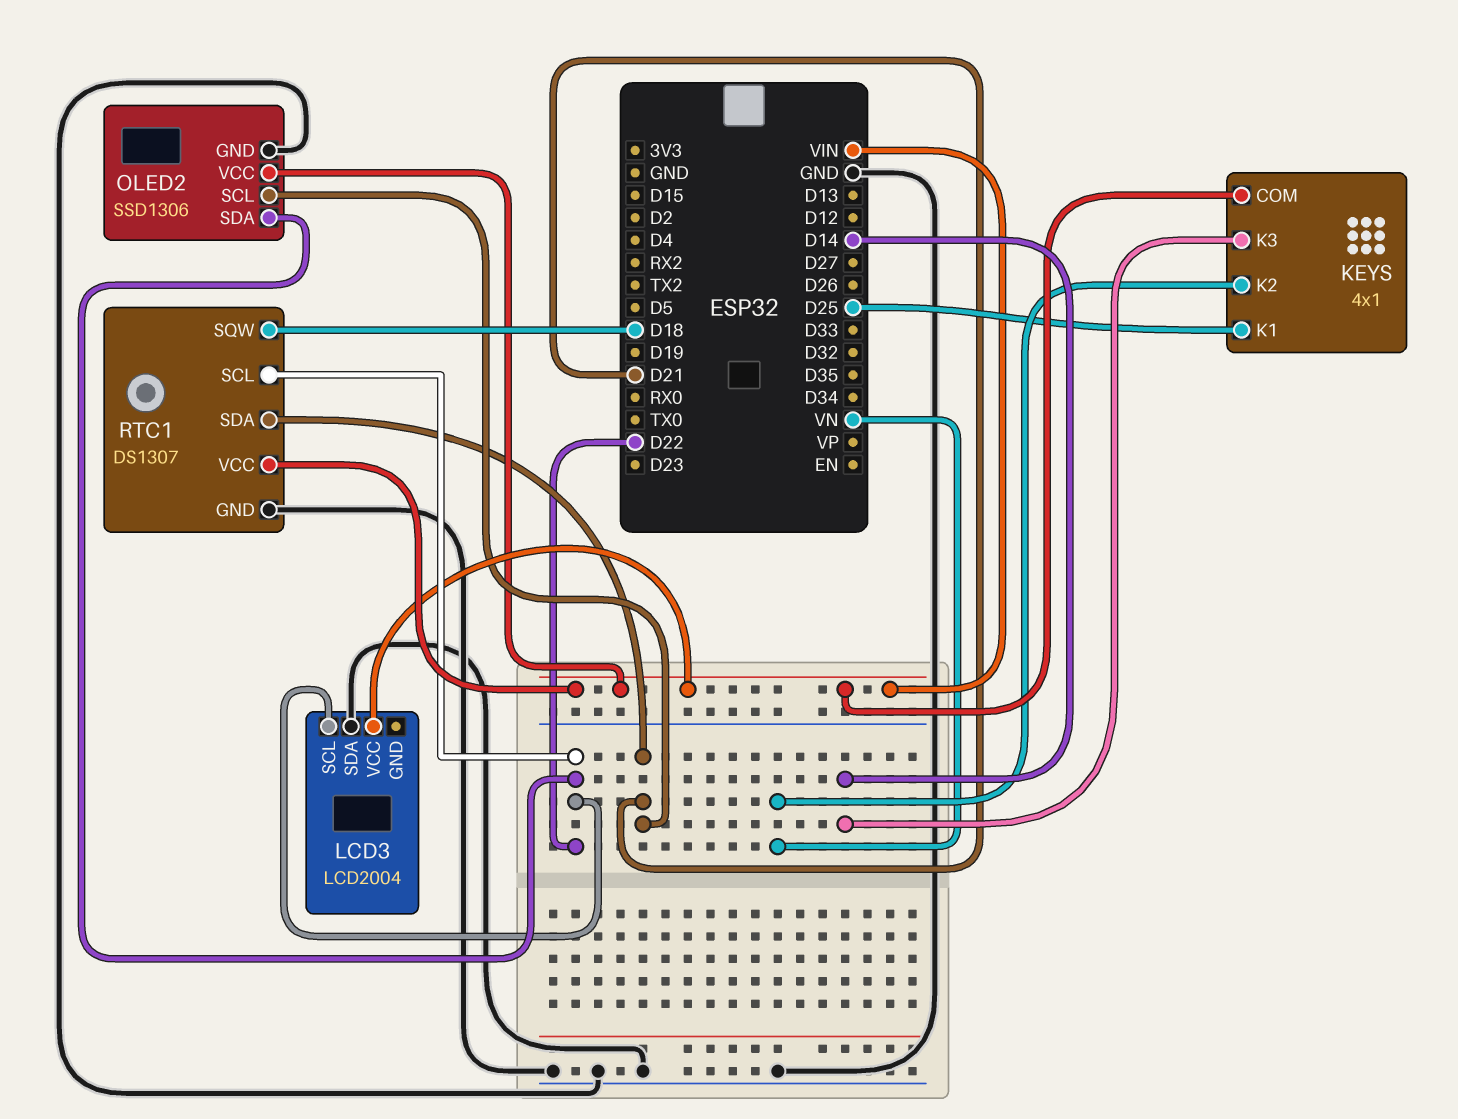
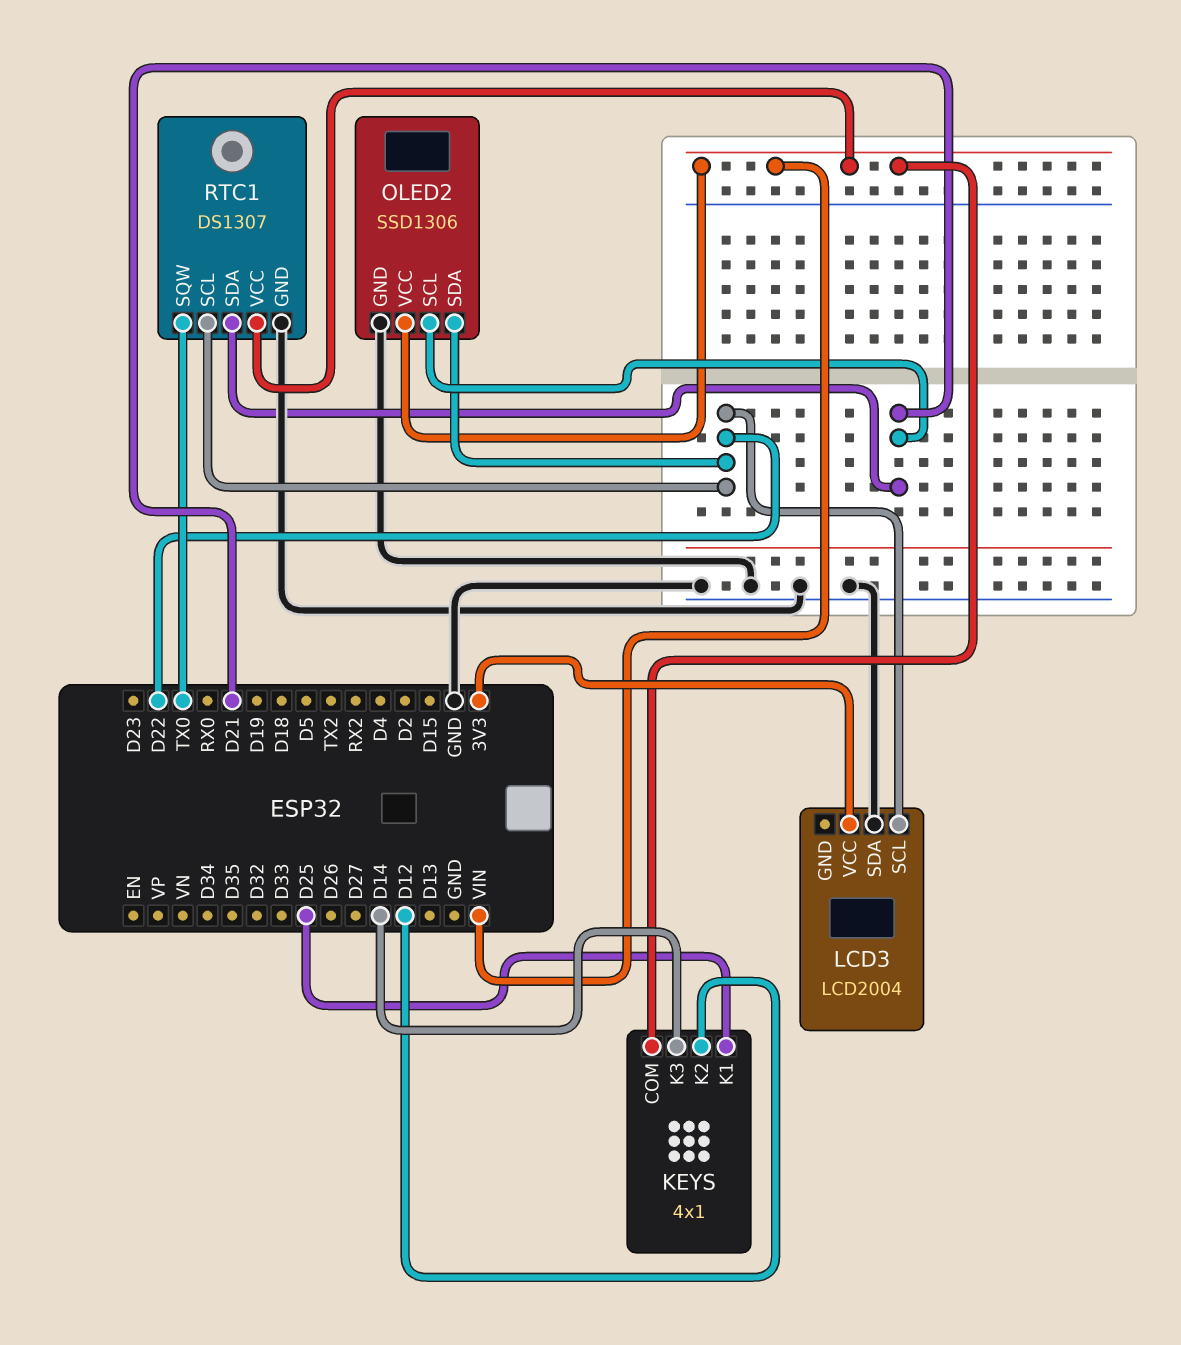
KEYS pin K2: VN -> D12
LCD3 pin VCC: VIN -> 3V3
RTC1 pin SQW: D18 -> TX0

